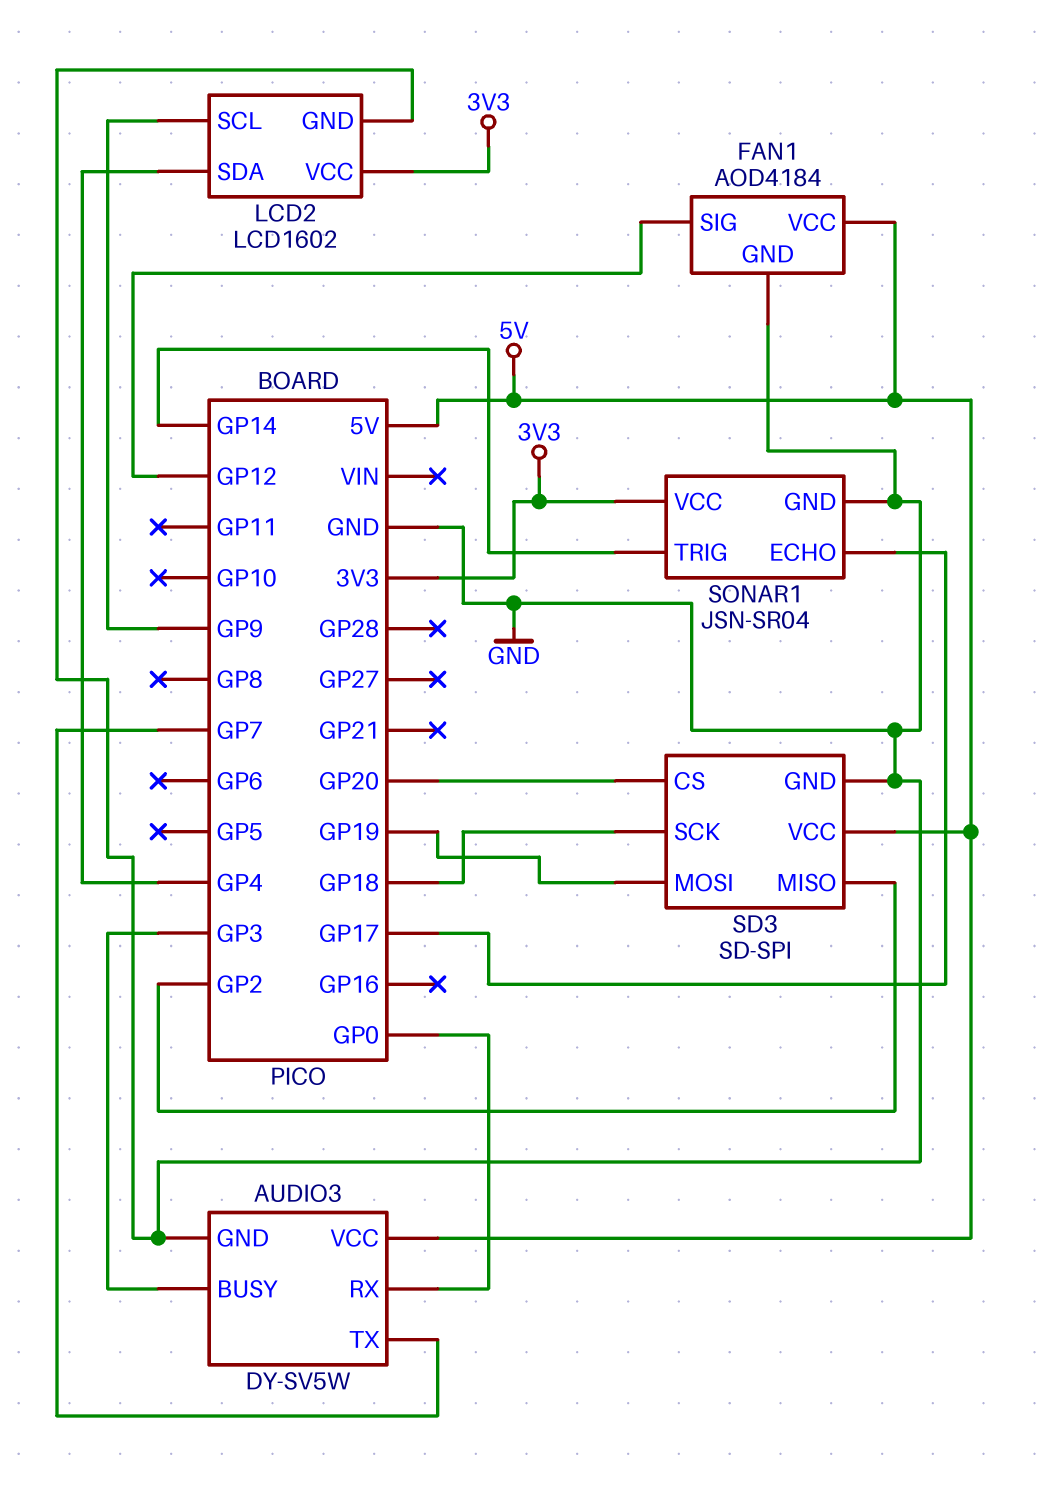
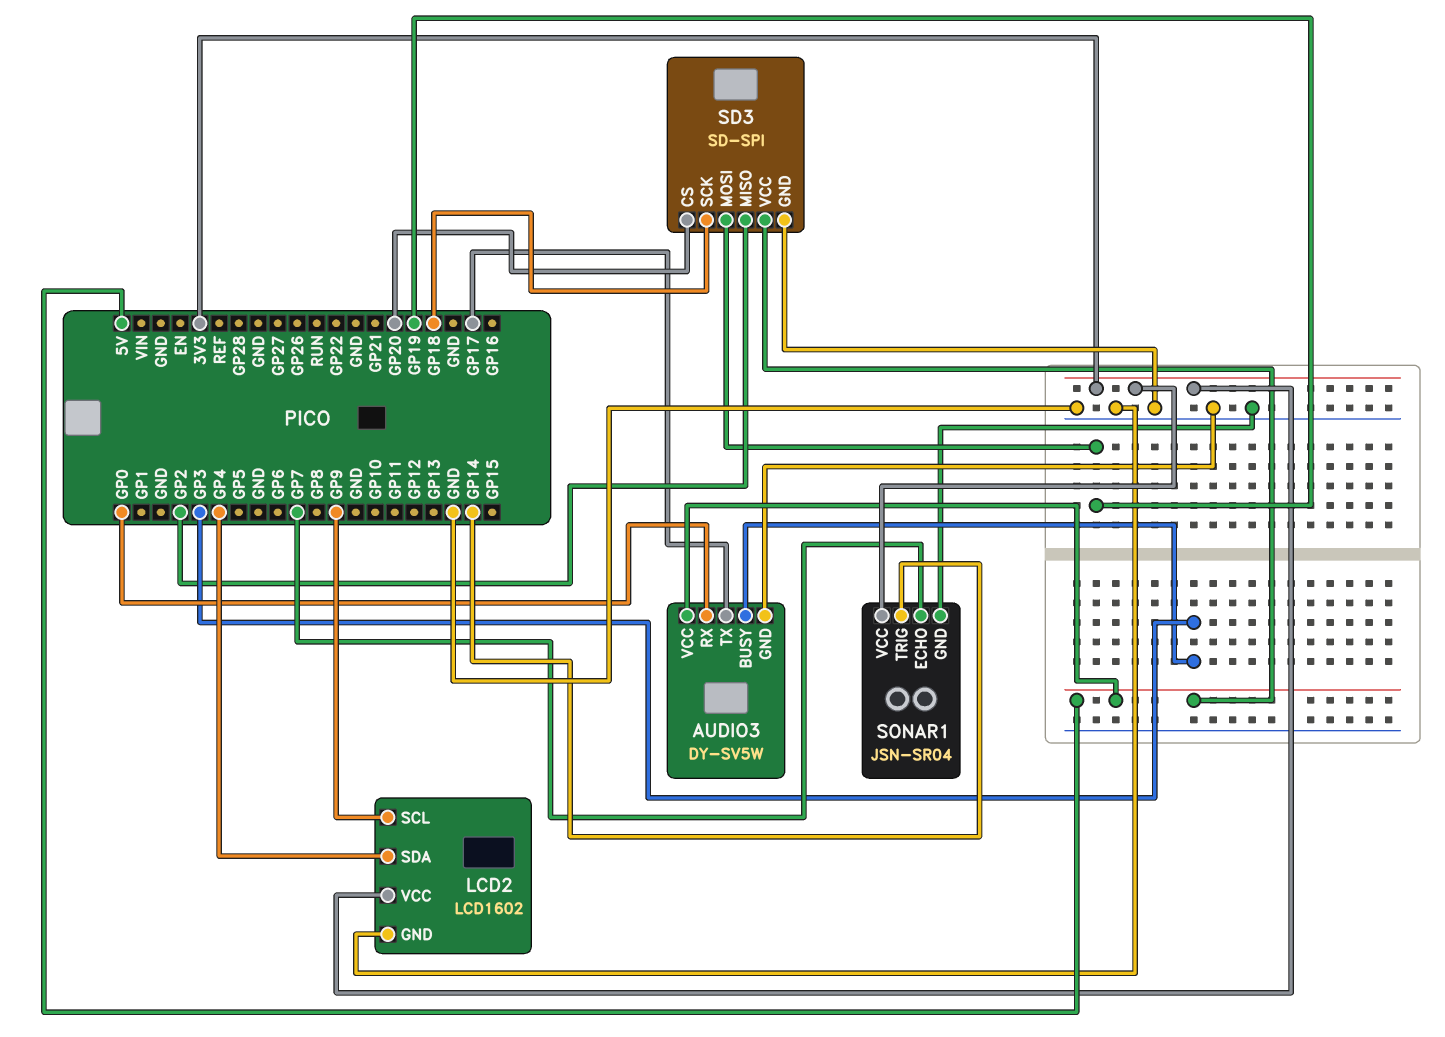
AUDIO3 pin TX: GP7 -> GP17
FAN1: AOD4184 -> none
FAN1 pin GND: GND -> none
FAN1 pin SIG: GP12 -> none
FAN1 pin VCC: 5V -> none
SONAR1 pin ECHO: GP17 -> GP7

